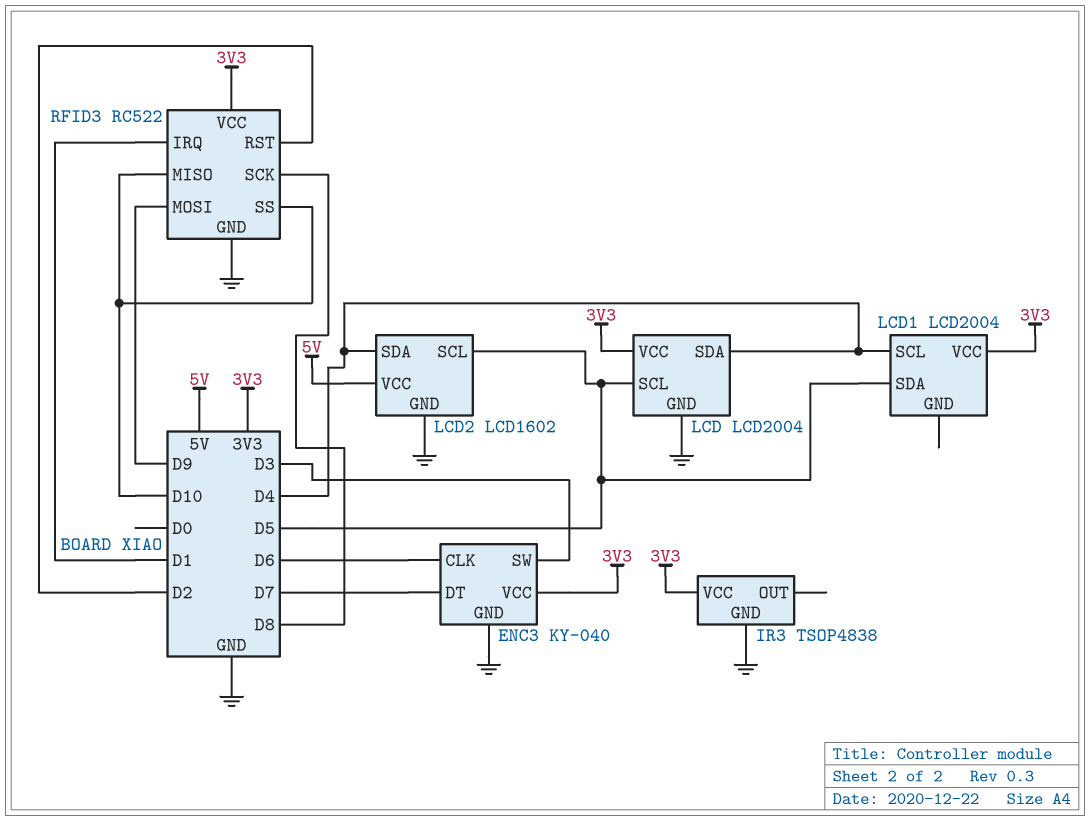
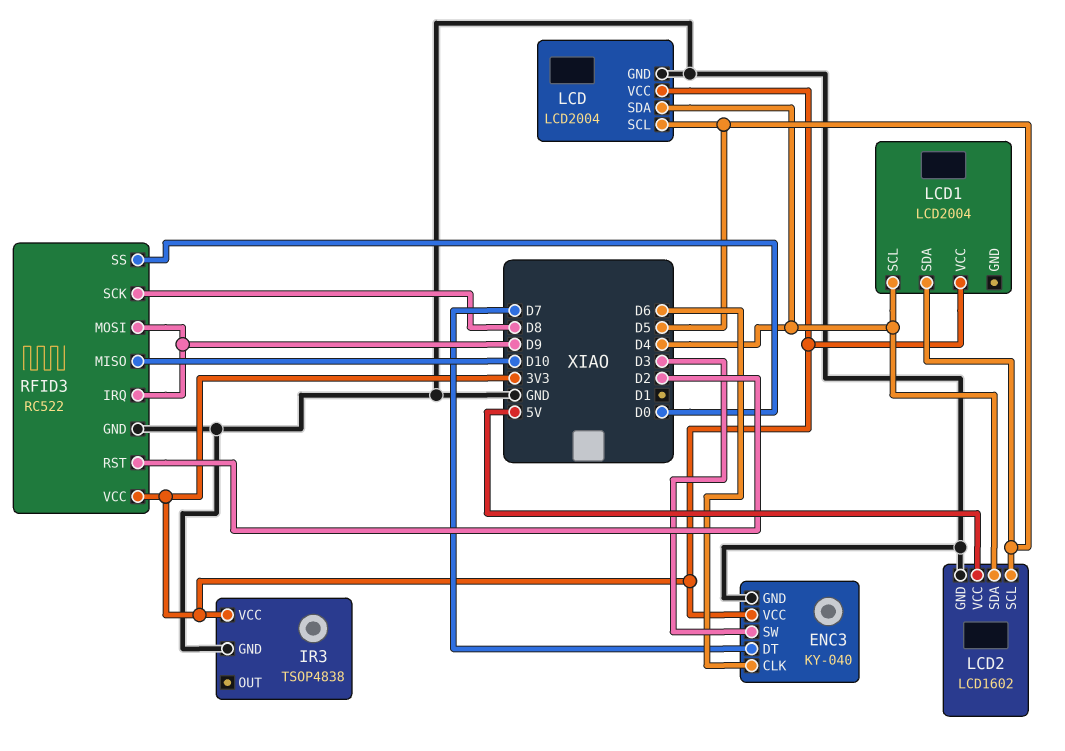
RFID3 pin IRQ: D1 -> D9
RFID3 pin SS: D10 -> D0

